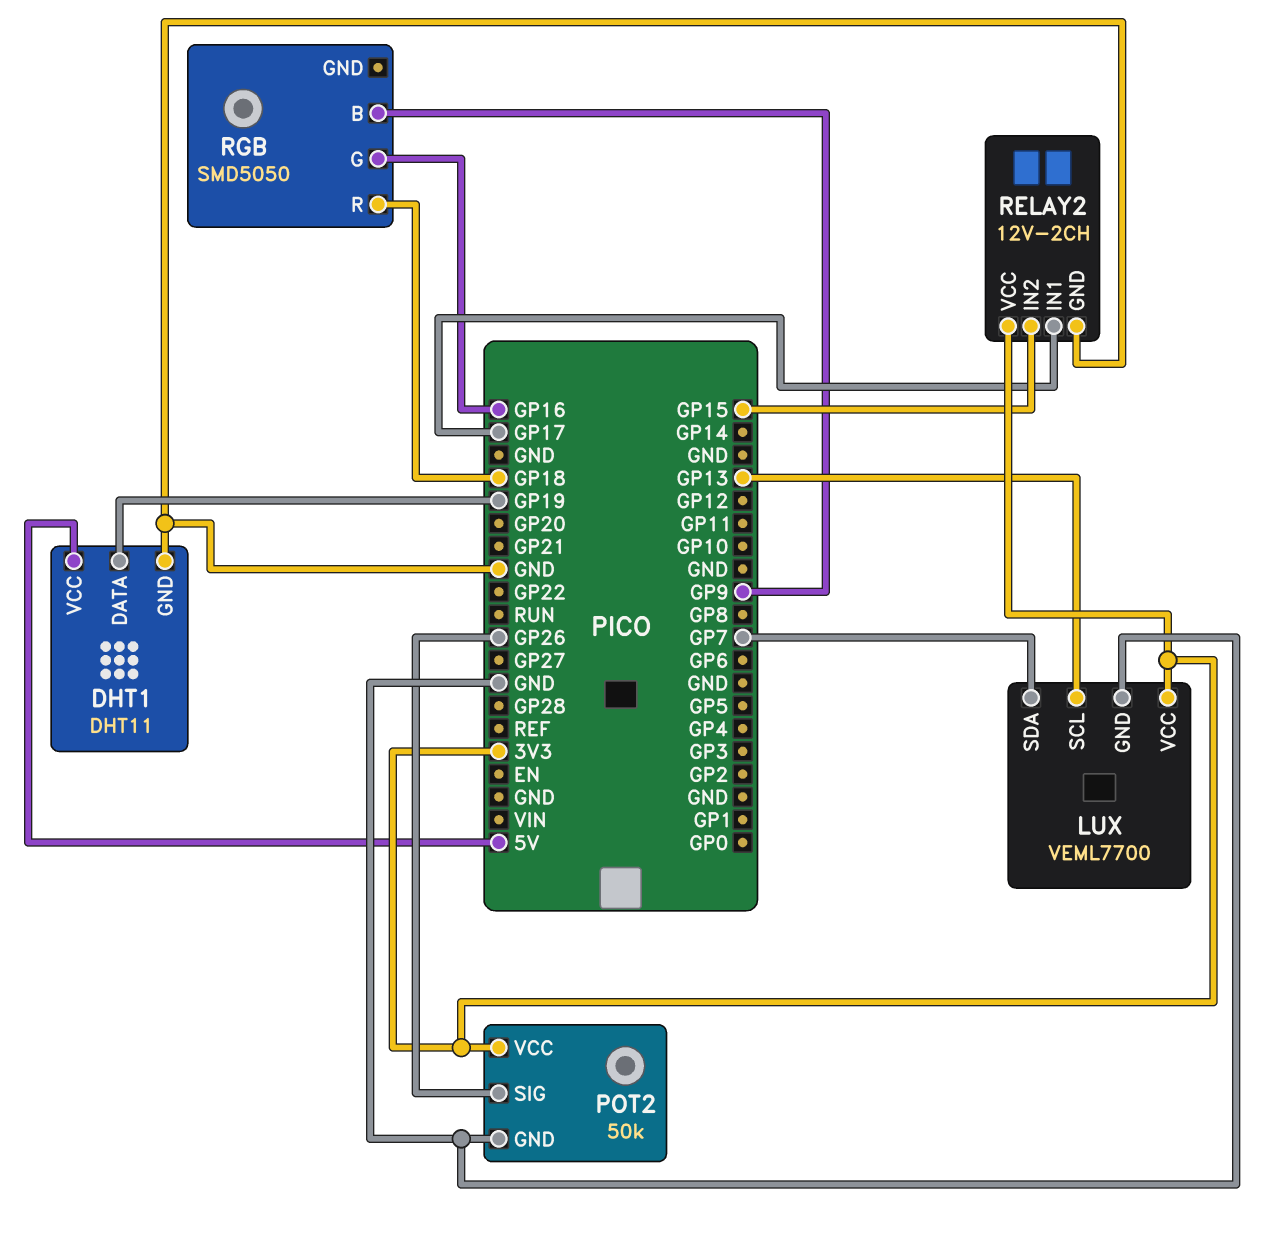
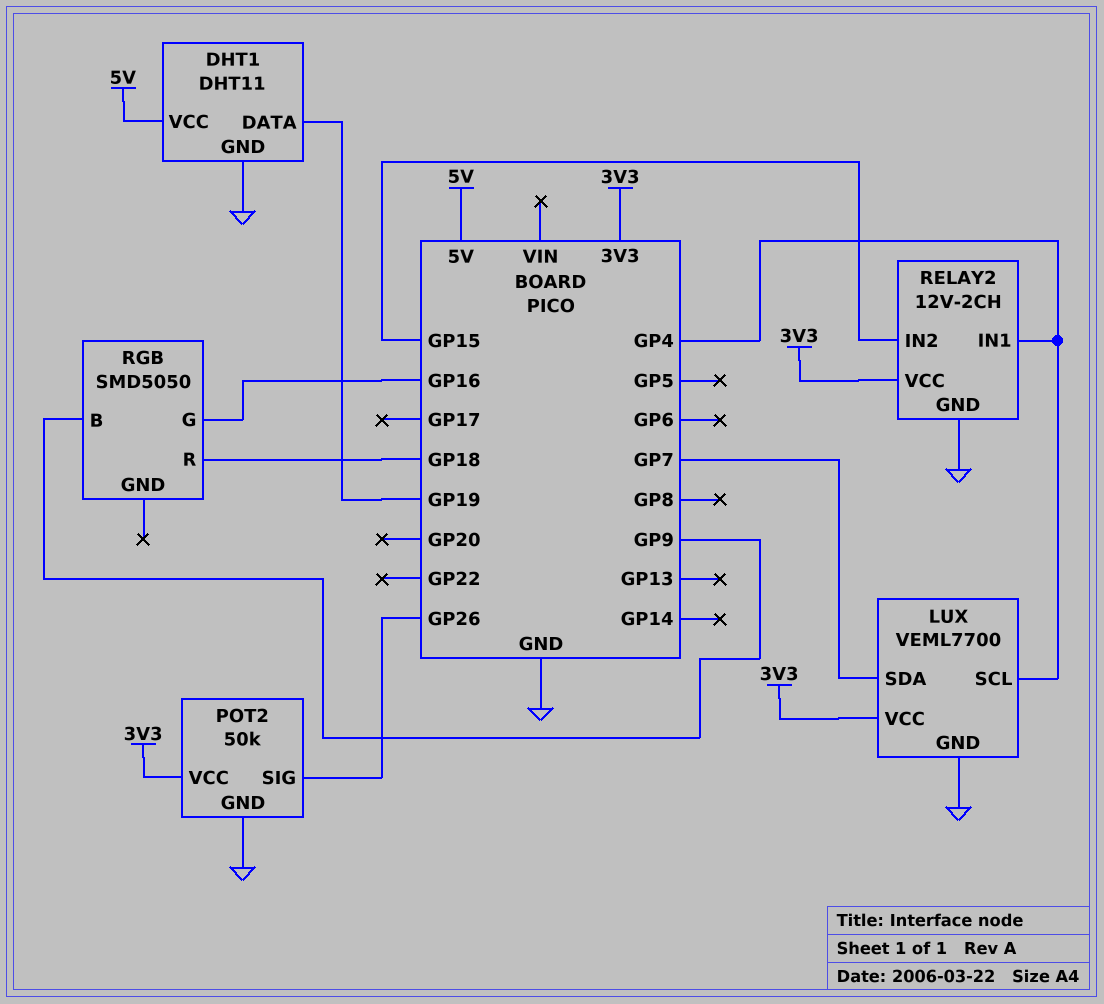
LUX pin SCL: GP13 -> GP4
RELAY2 pin IN1: GP17 -> GP4

